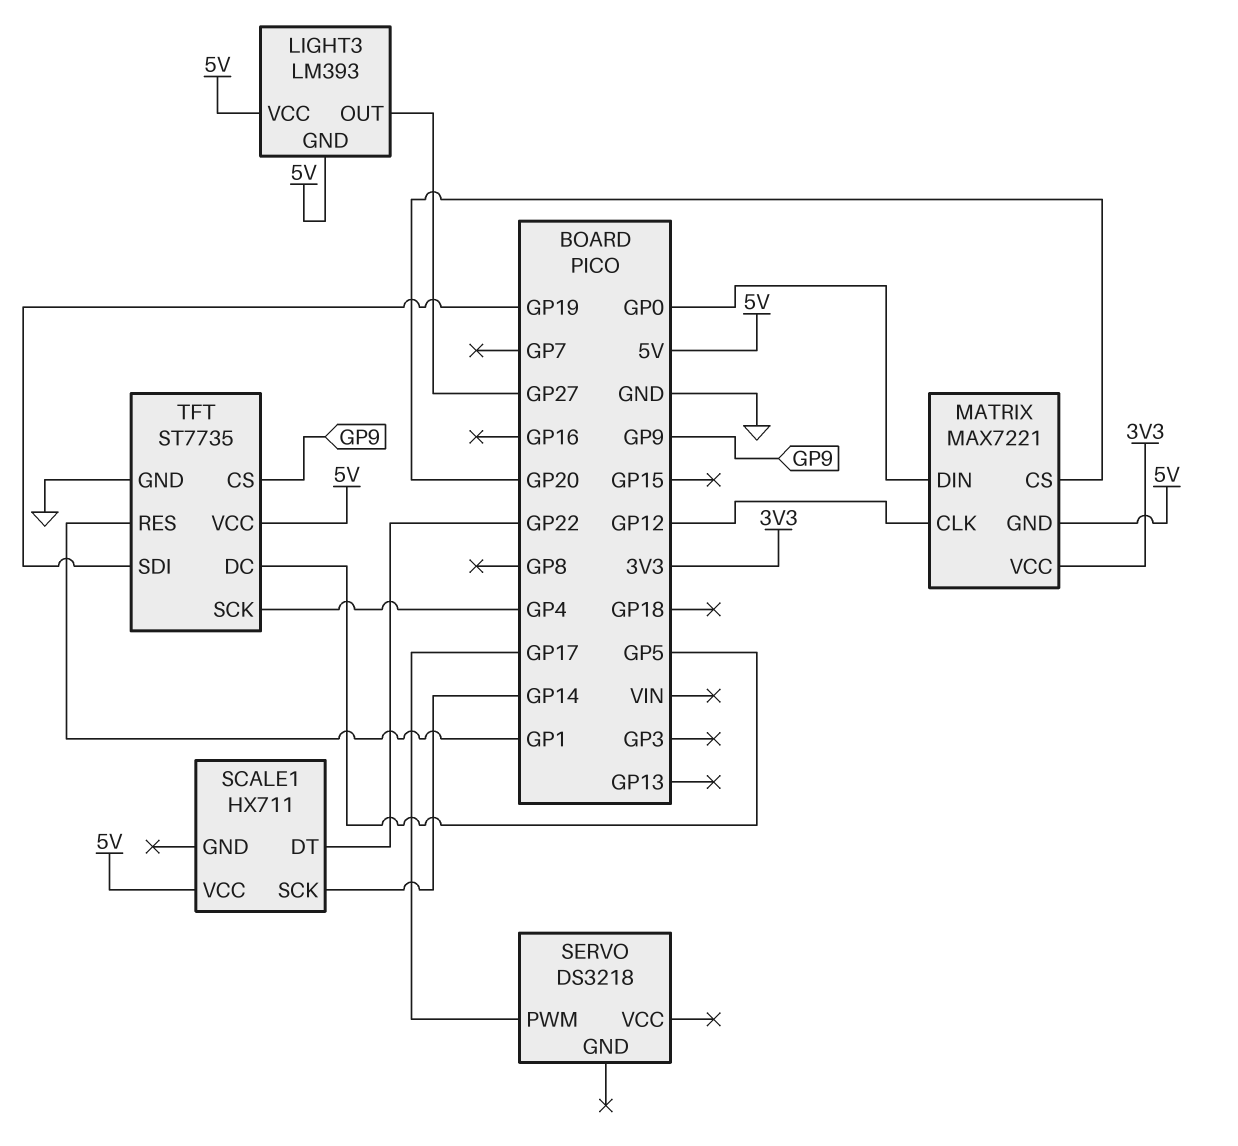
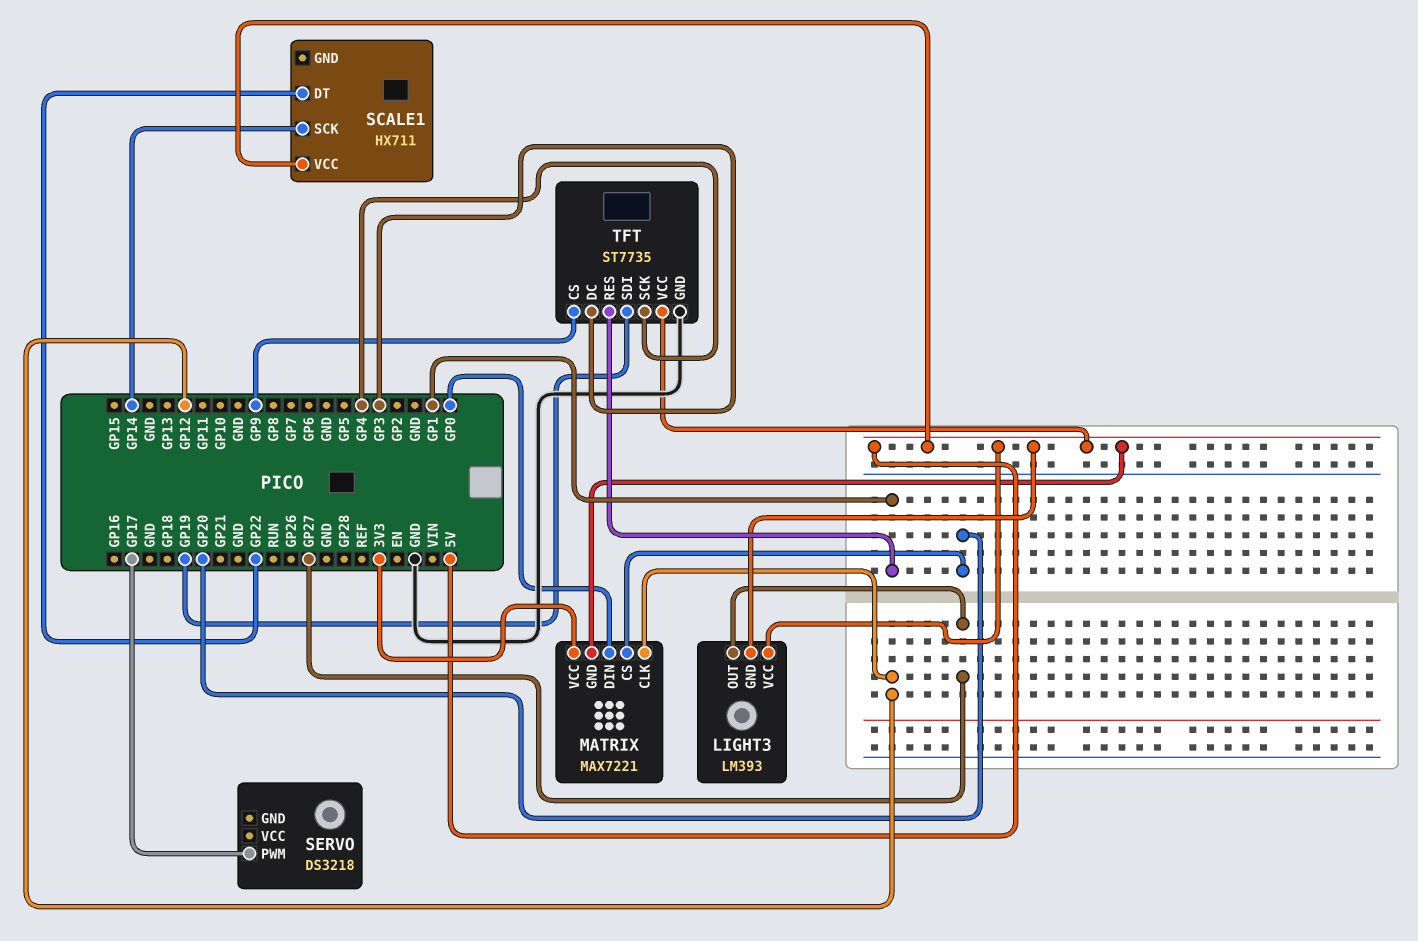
TFT pin DC: GP5 -> GP3

